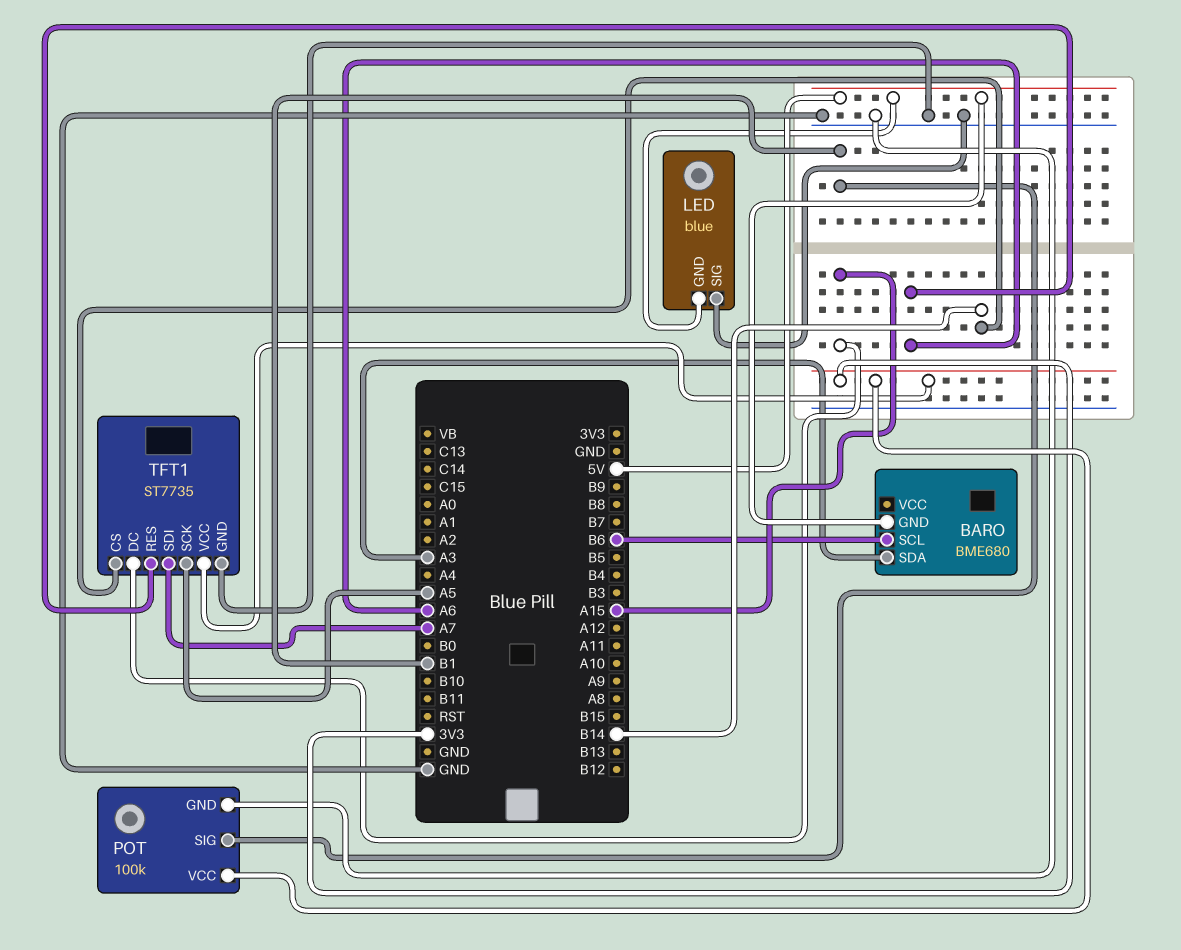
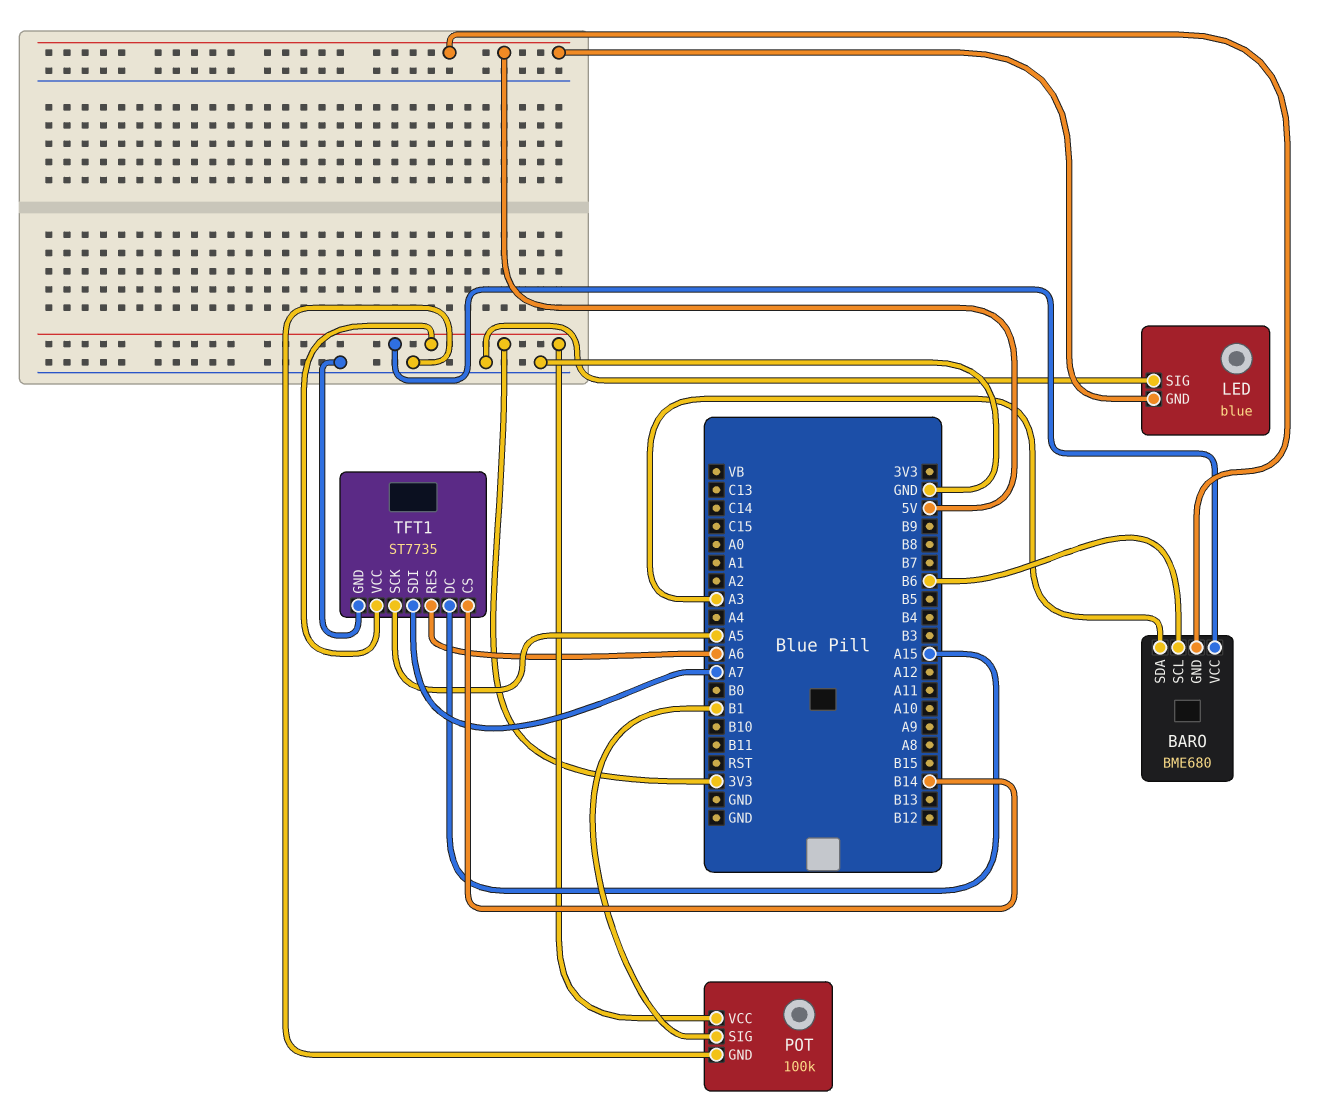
BARO pin VCC: none -> 3V3

